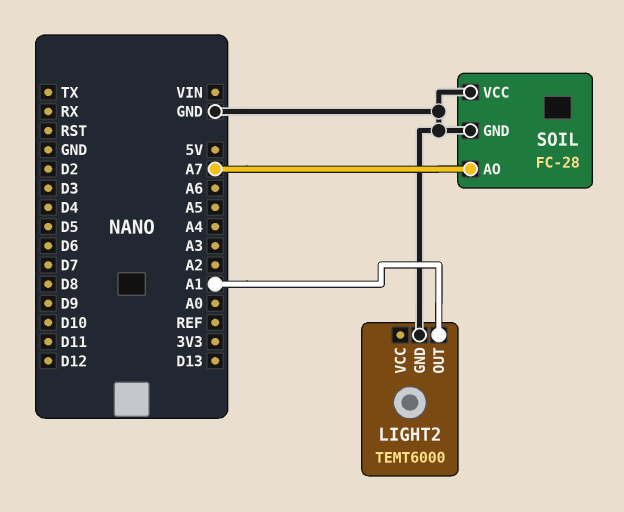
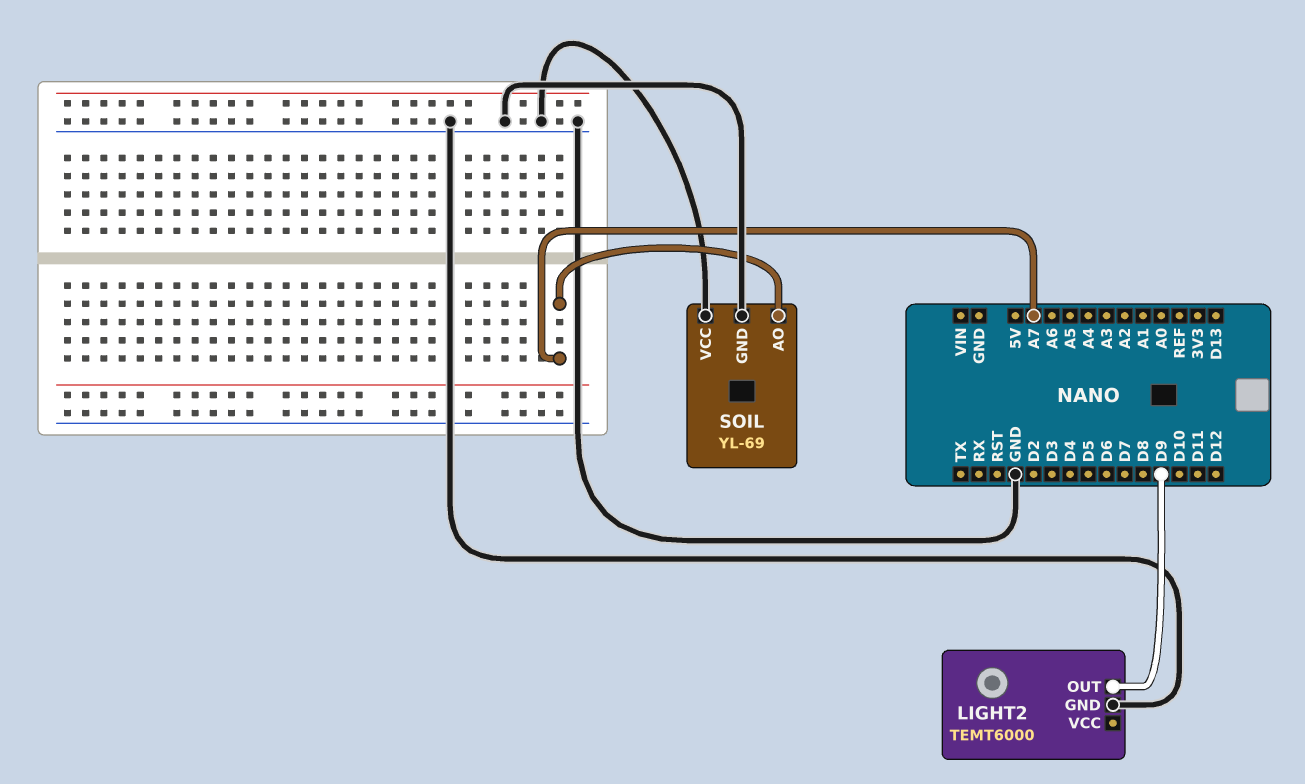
LIGHT2 pin OUT: A1 -> D9
SOIL: FC-28 -> YL-69

